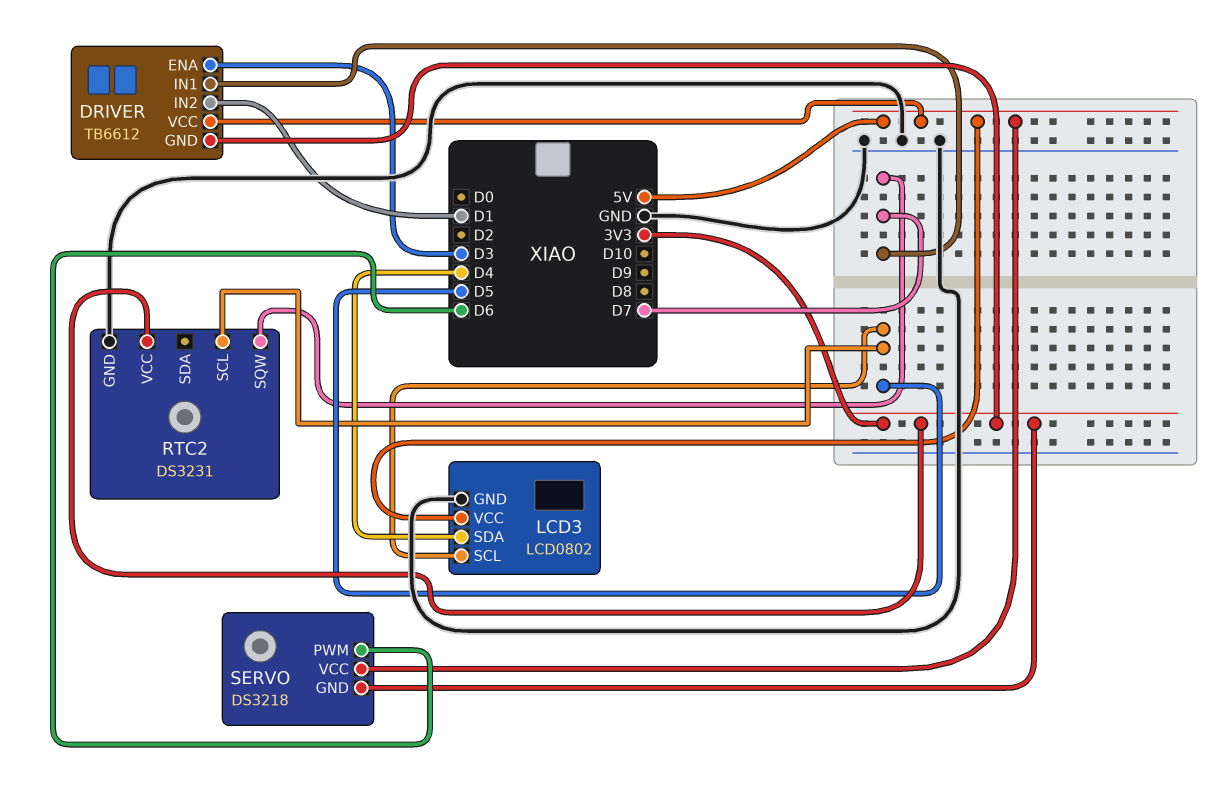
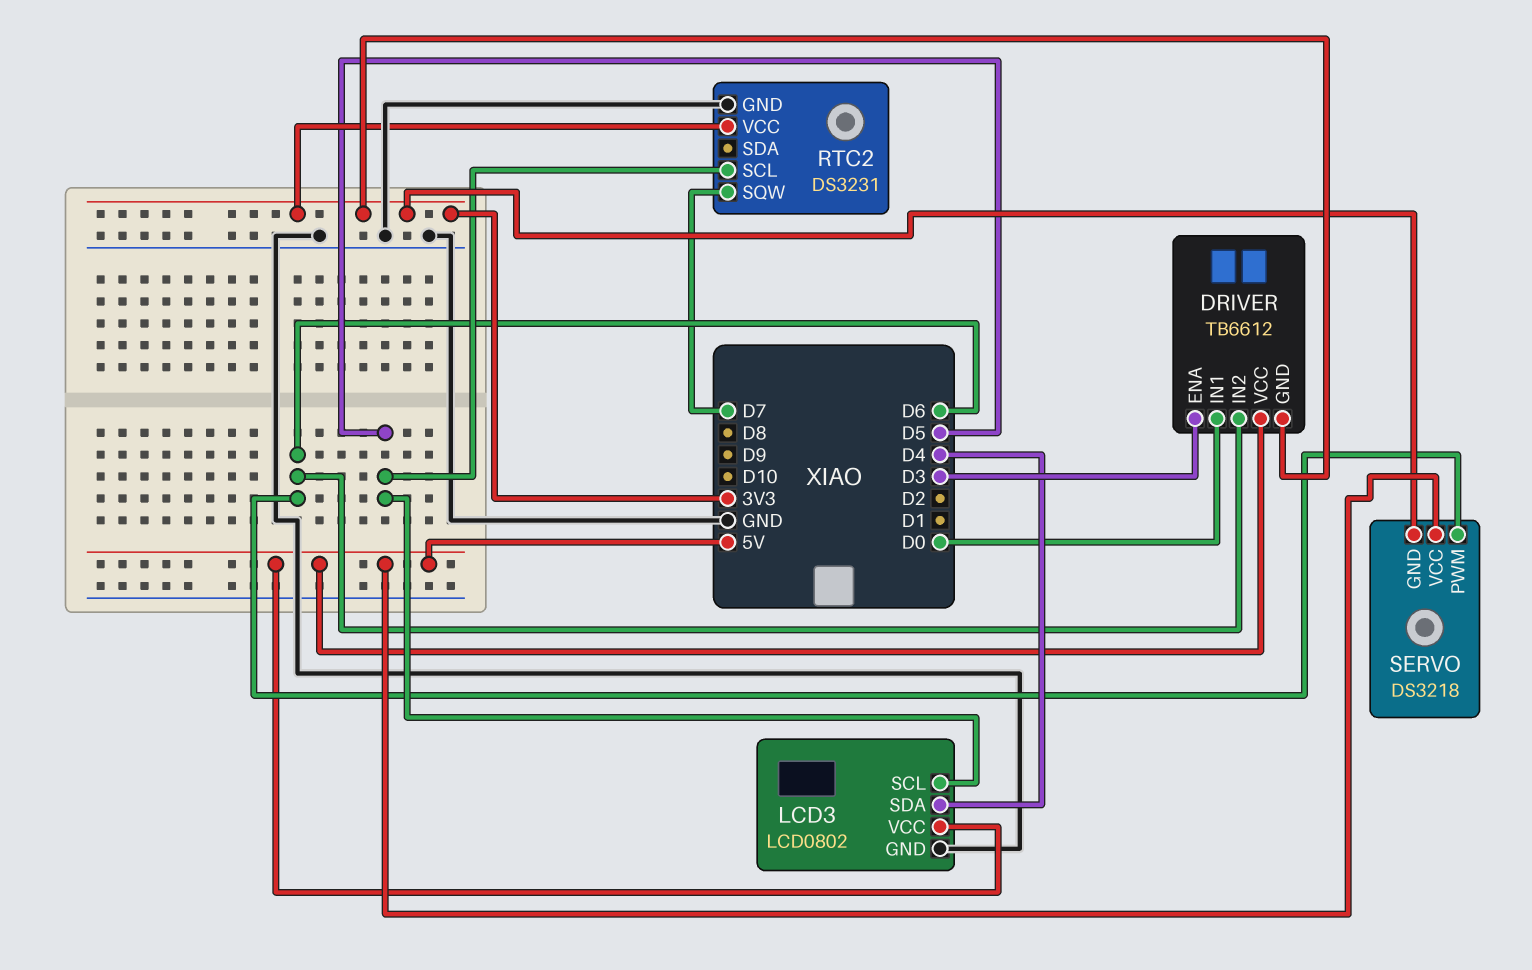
DRIVER pin IN1: D7 -> D0
DRIVER pin IN2: D1 -> D6

